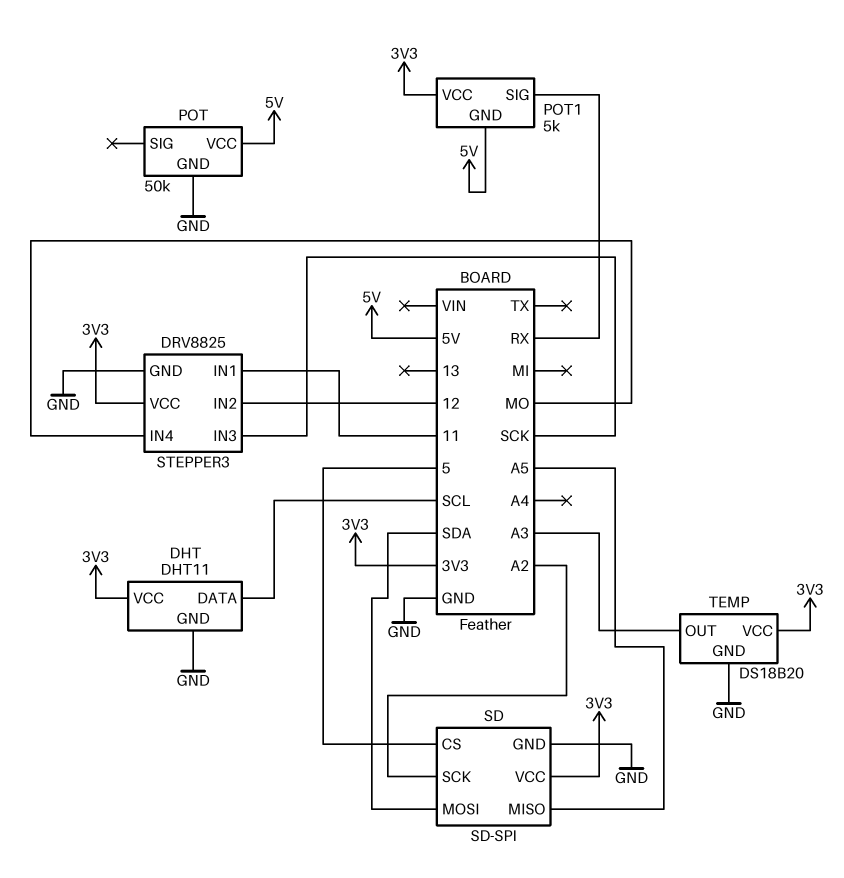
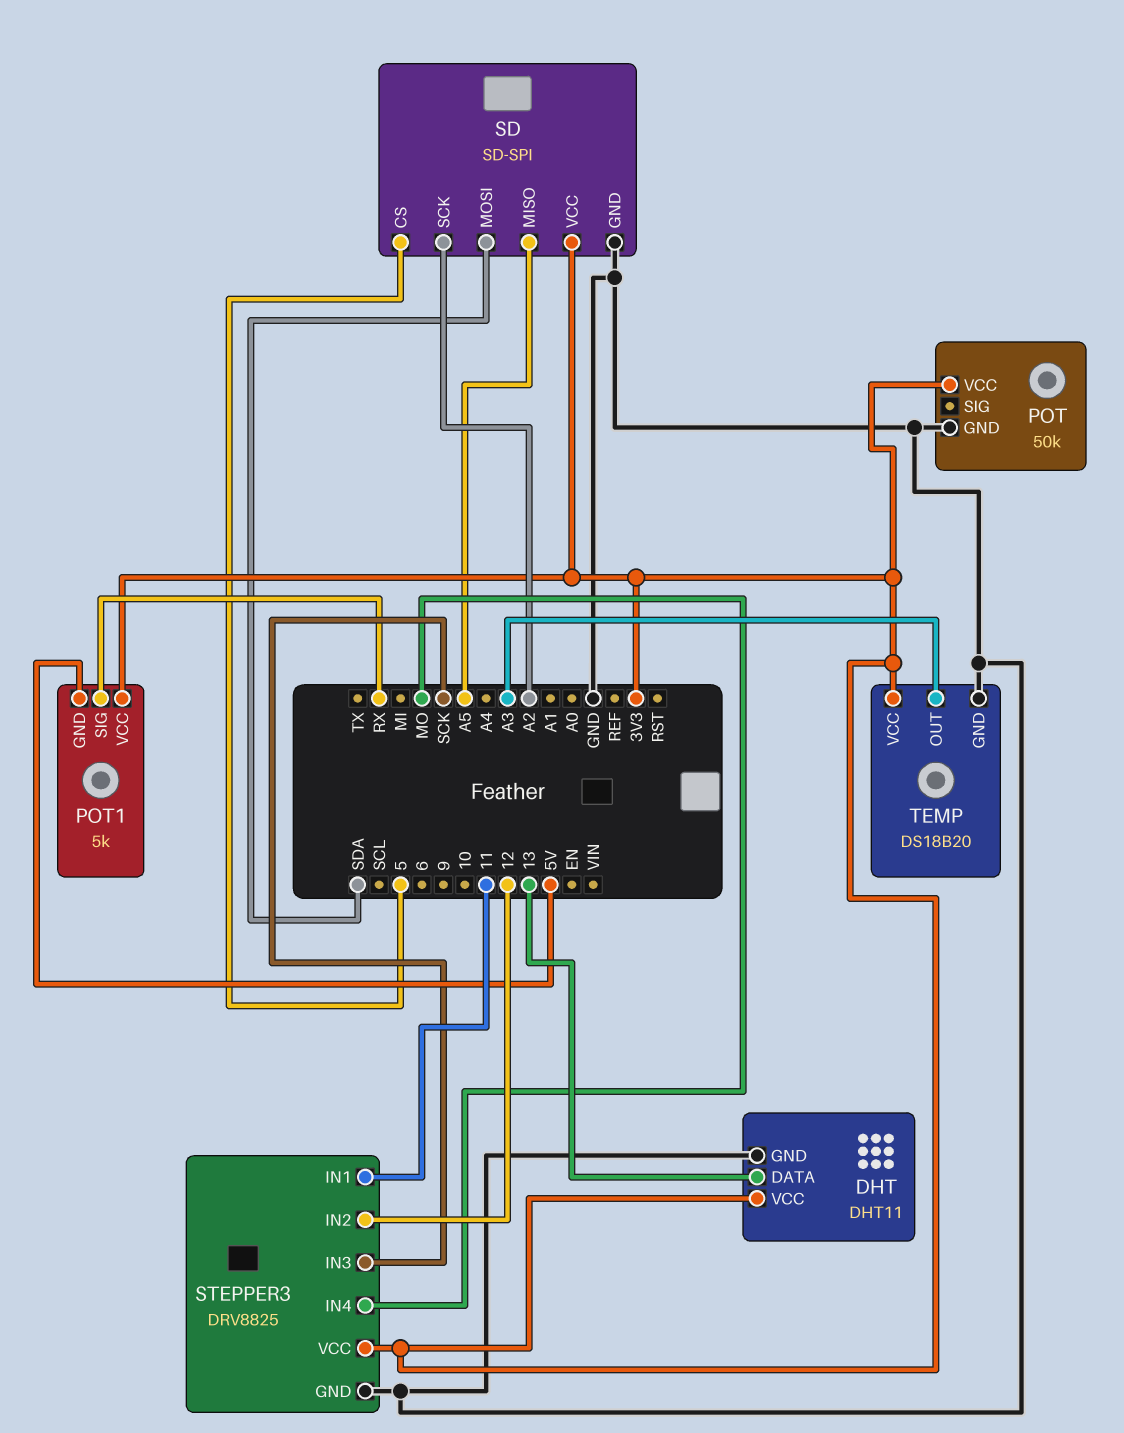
DHT pin DATA: SCL -> 13
POT pin VCC: 5V -> 3V3

